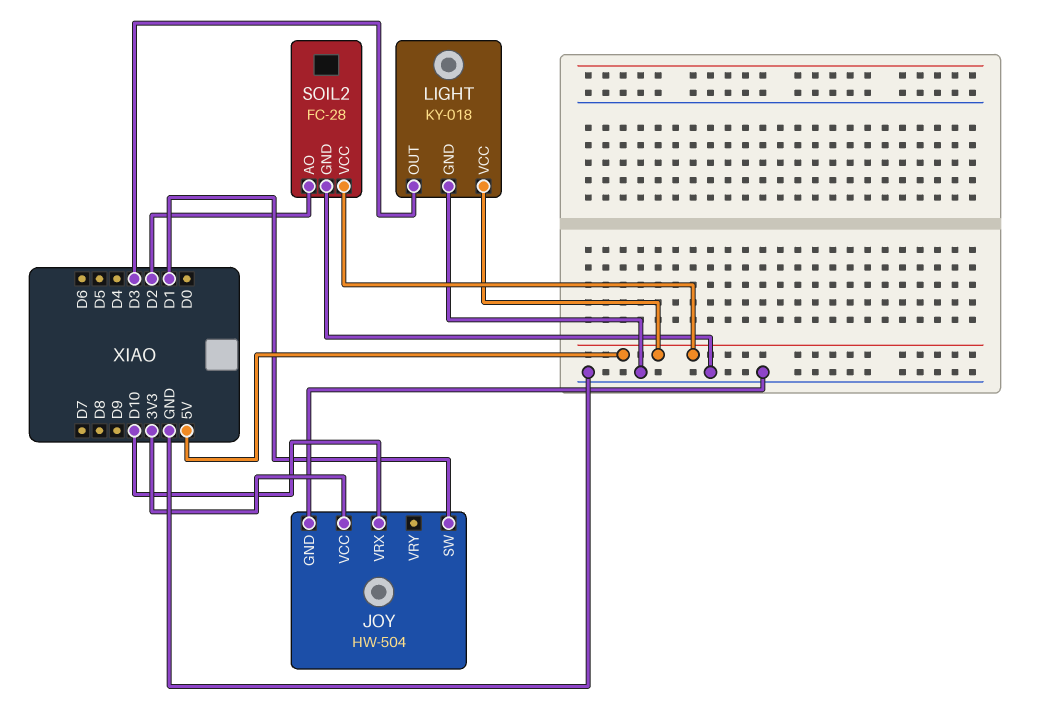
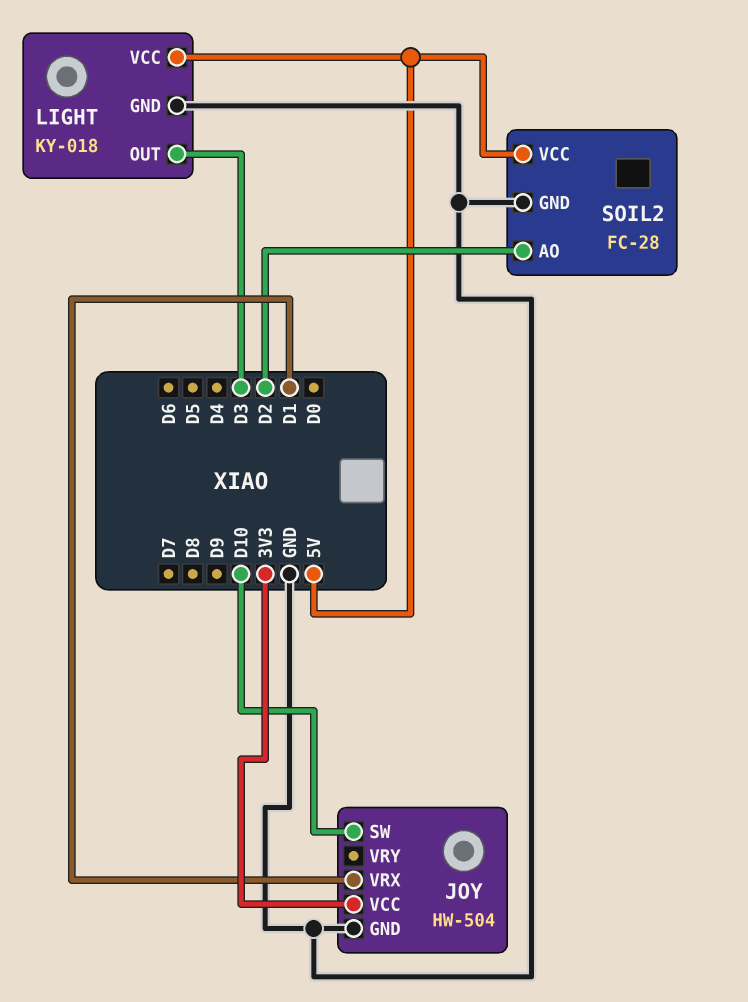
JOY pin SW: D1 -> D10
JOY pin VRX: D10 -> D1

